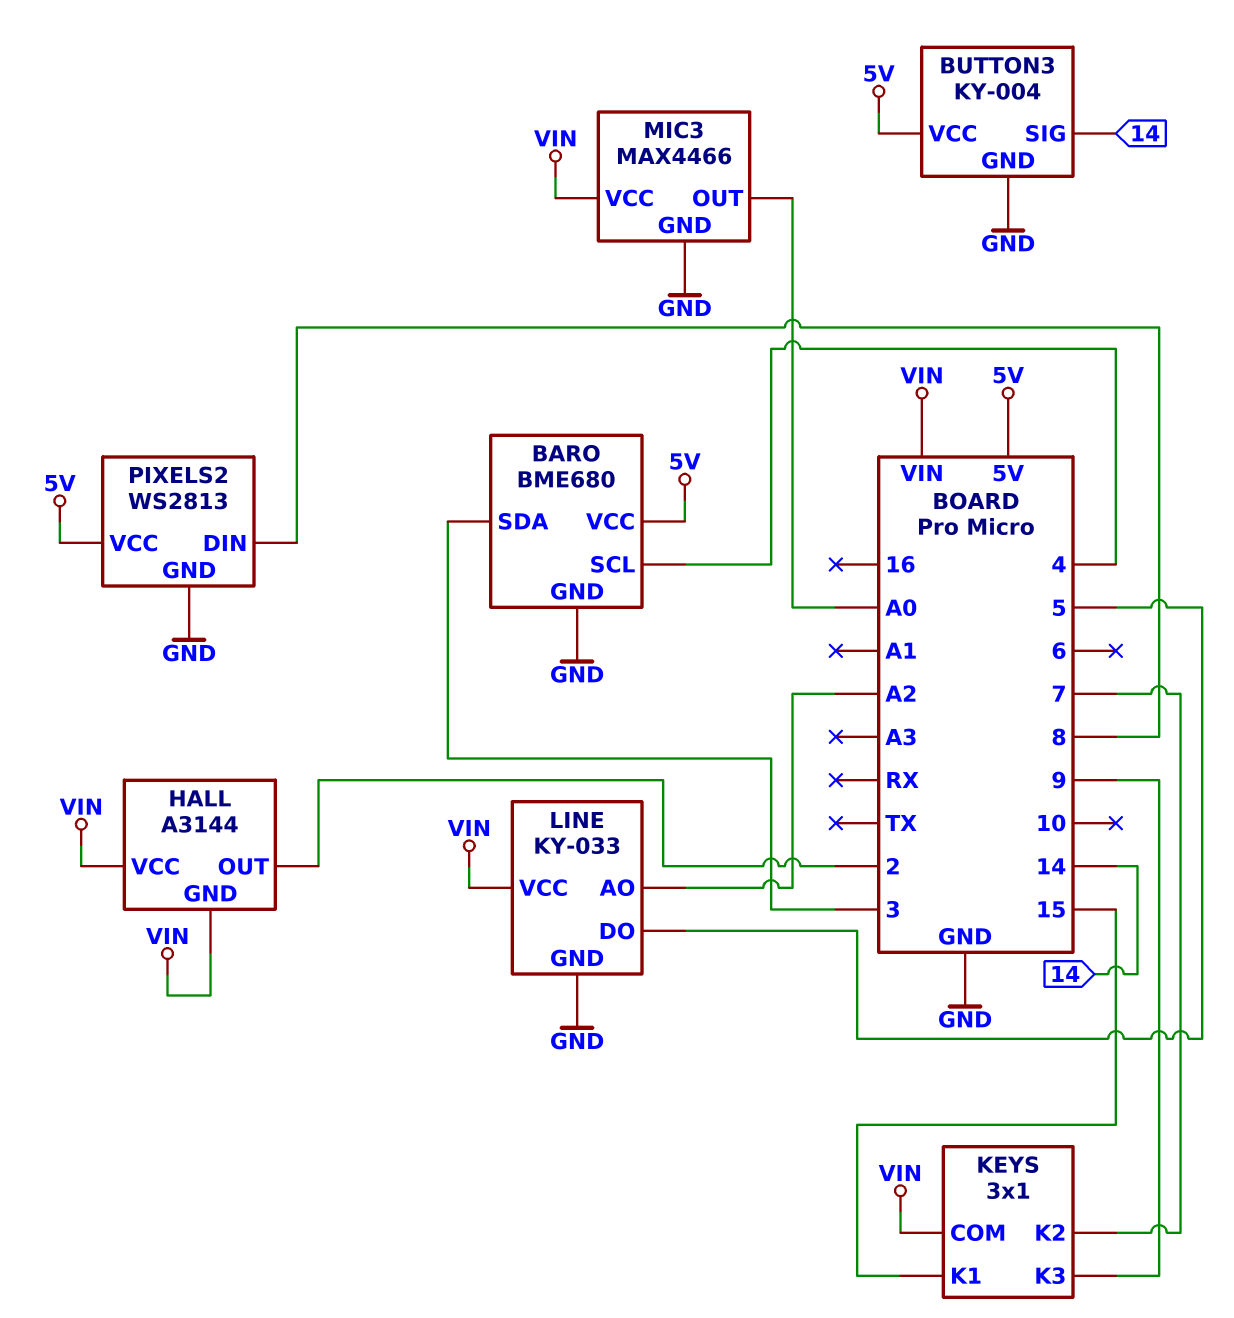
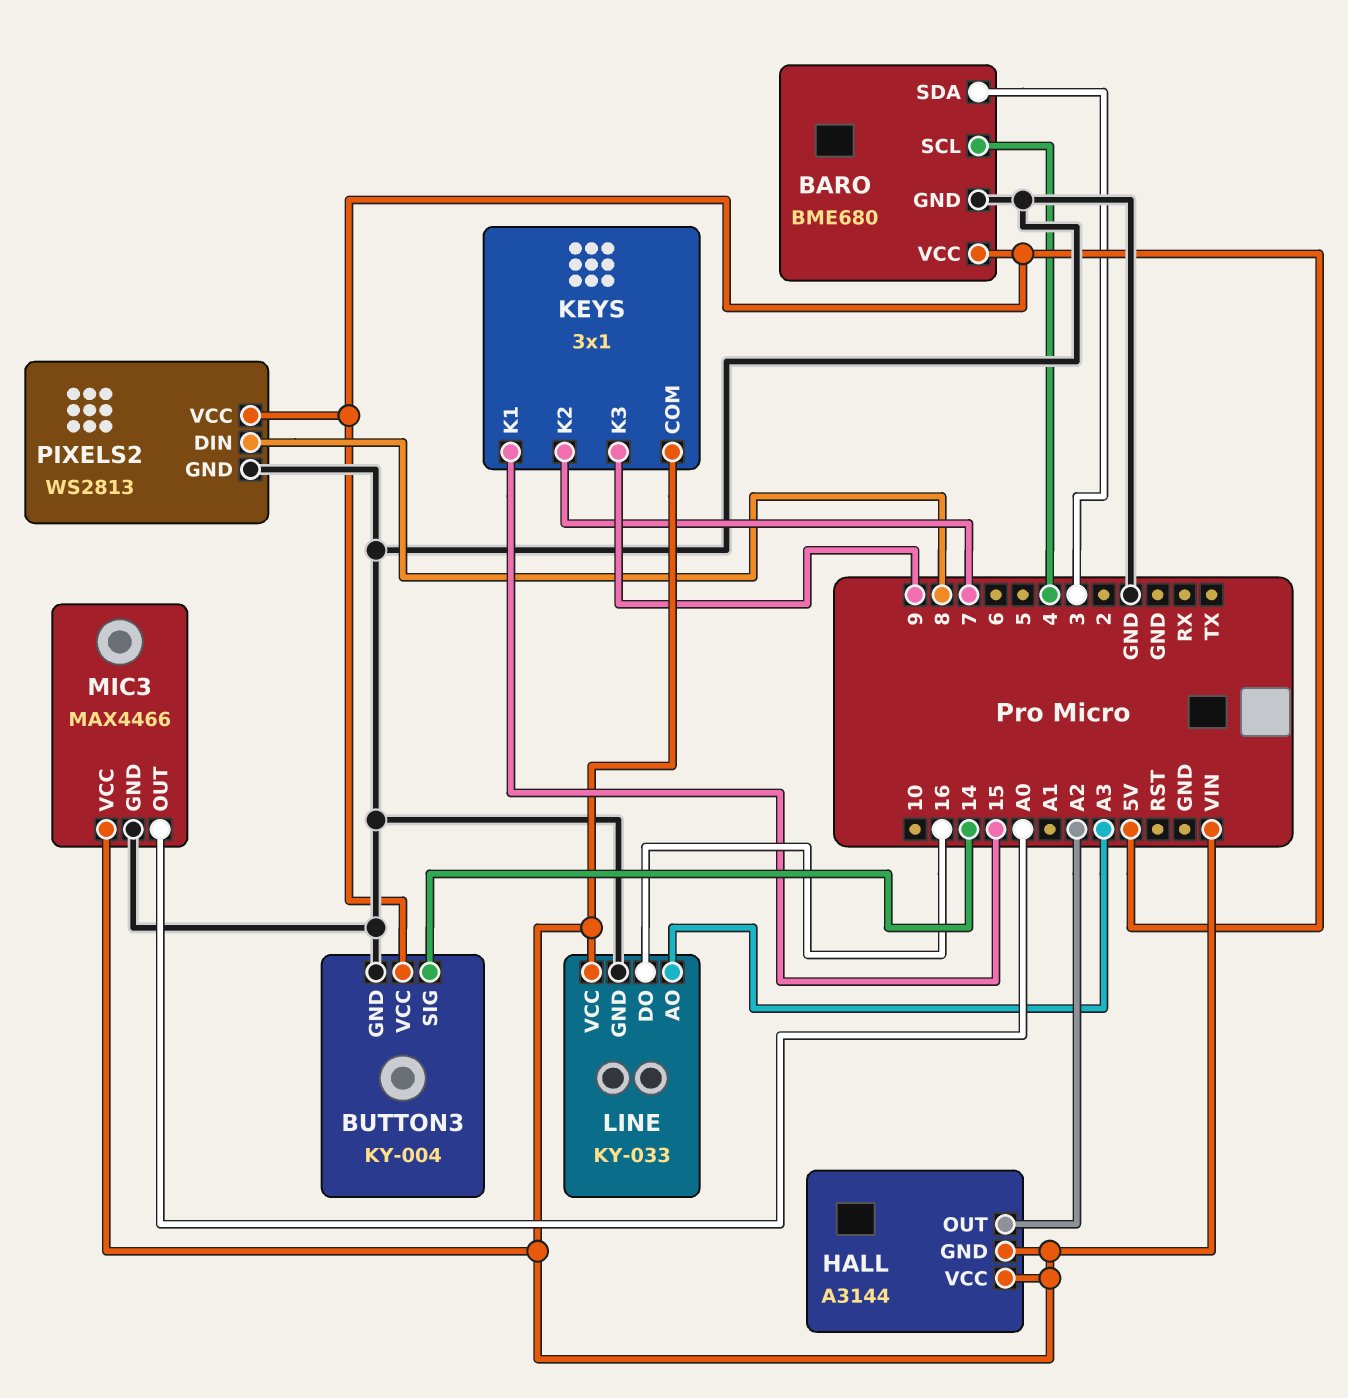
HALL pin OUT: 2 -> A2
LINE pin AO: A2 -> A3
LINE pin DO: 5 -> 16

